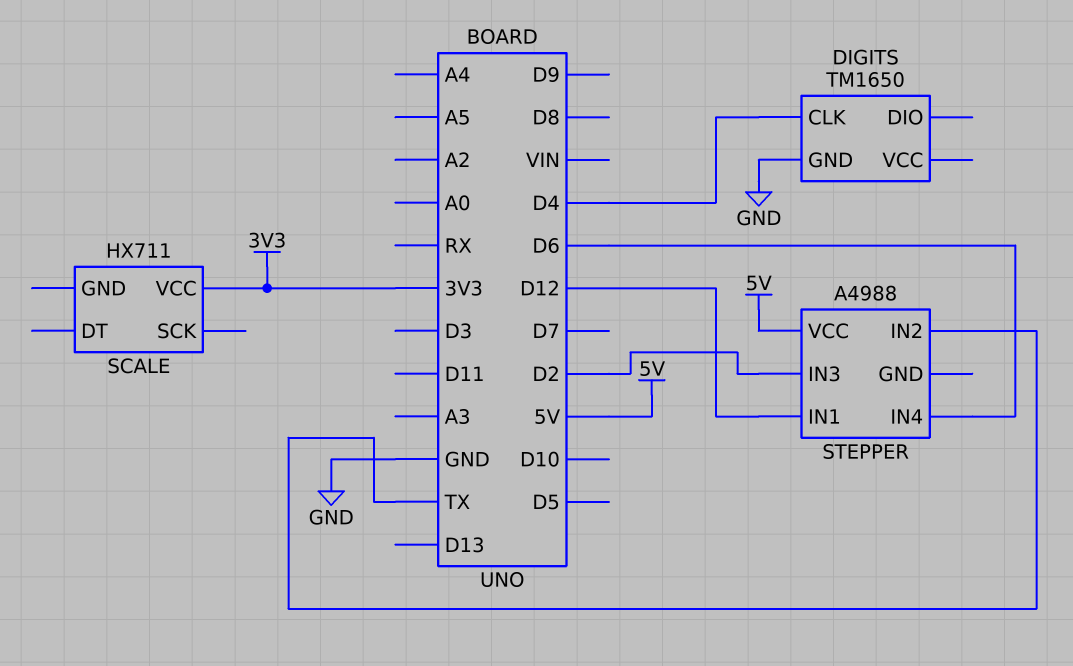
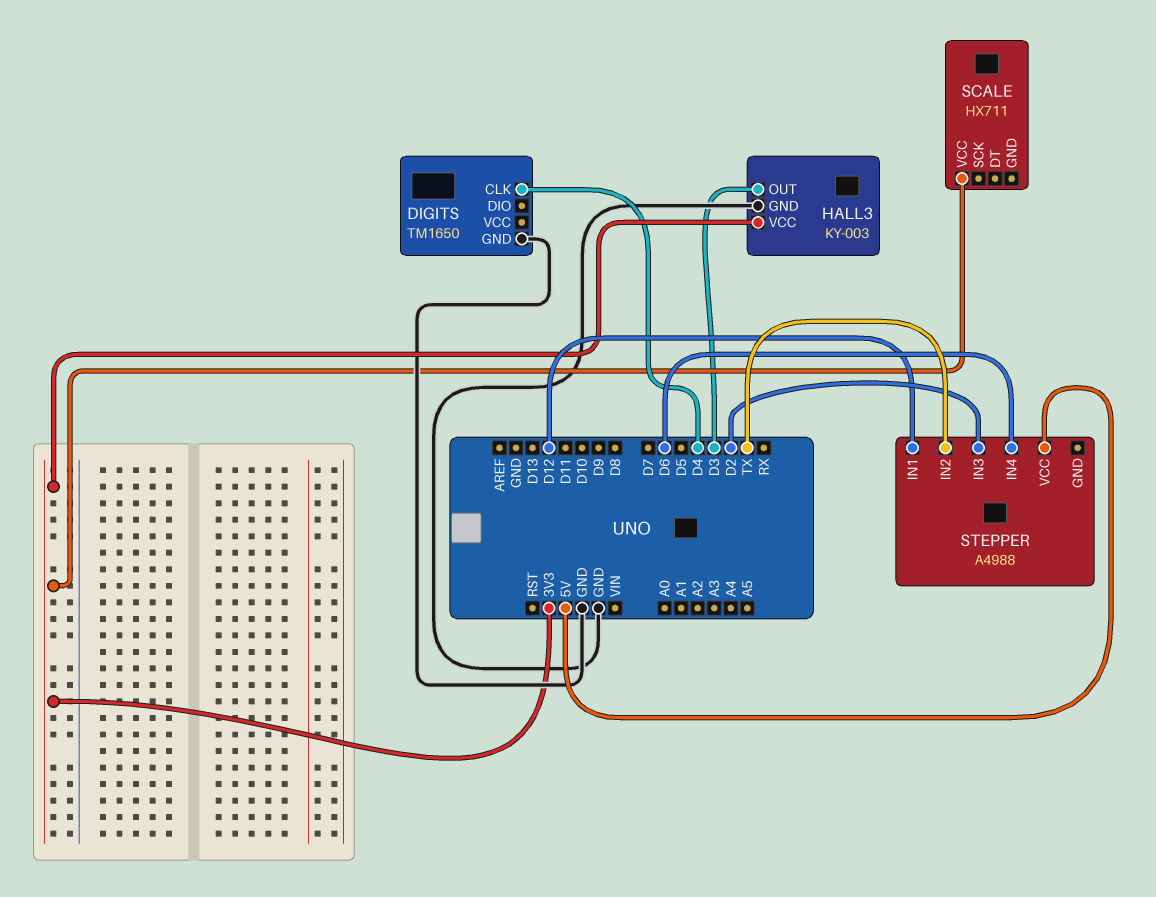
HALL3: none -> KY-003
HALL3 pin GND: none -> GND
HALL3 pin OUT: none -> D3
HALL3 pin VCC: none -> 3V3

